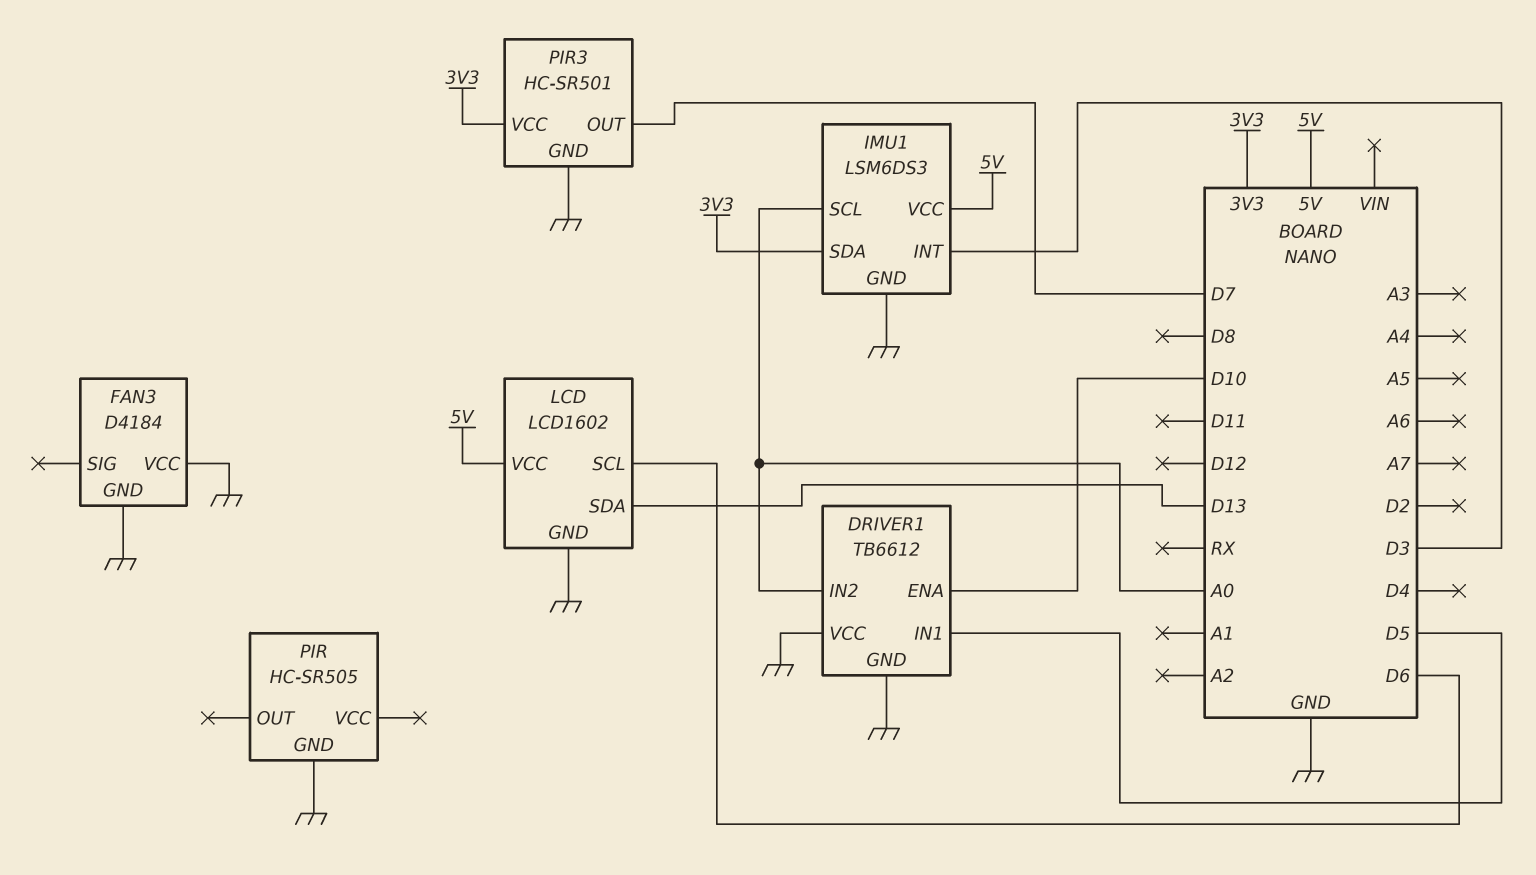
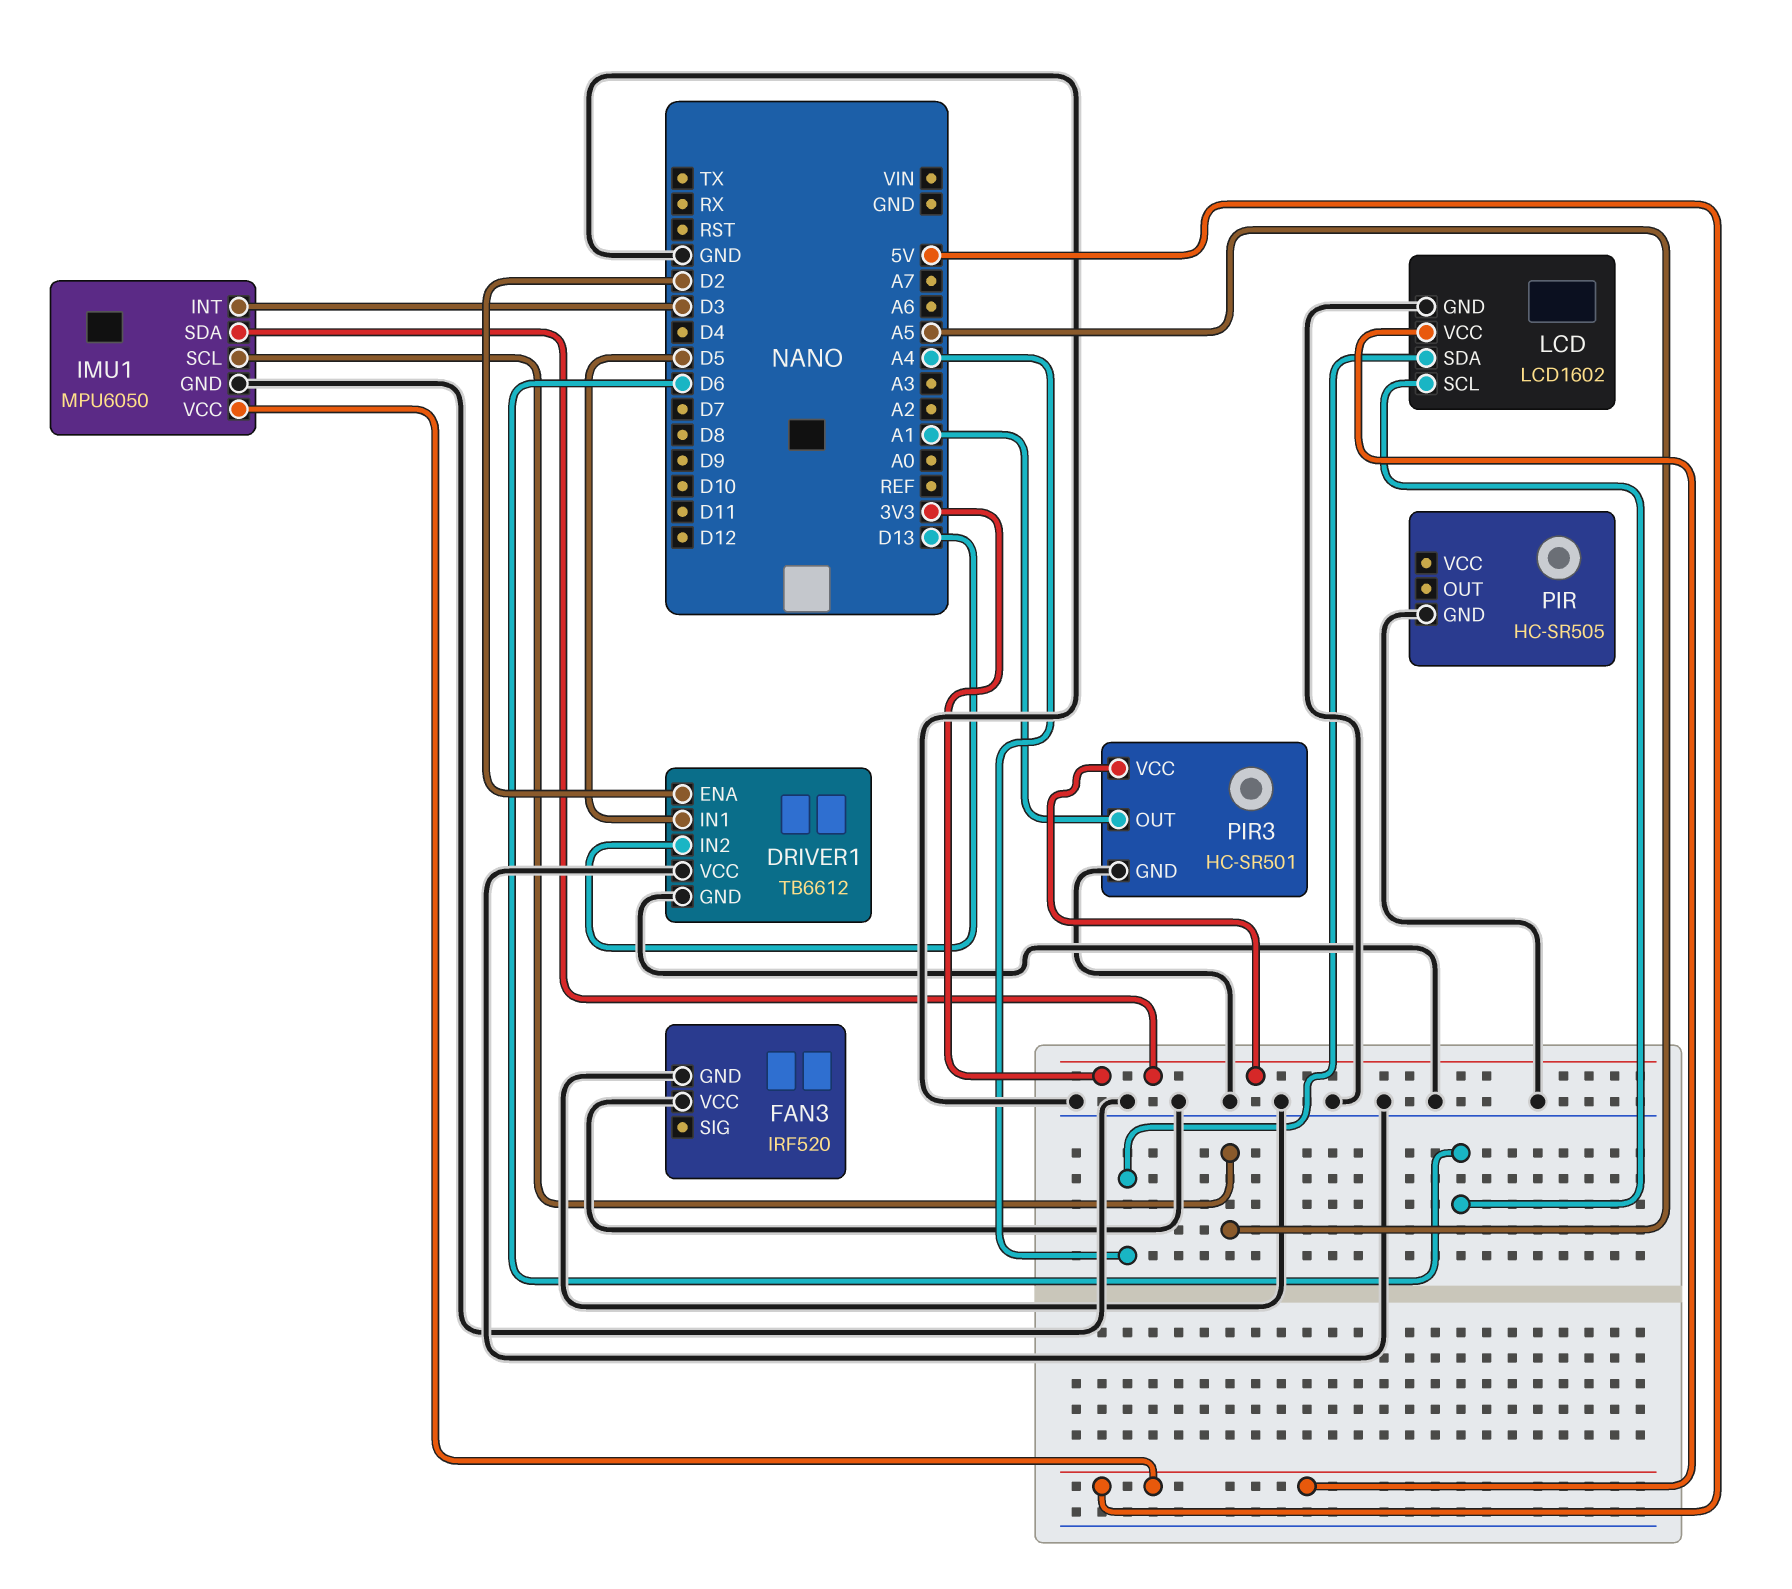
DRIVER1 pin ENA: D10 -> D2
DRIVER1 pin IN2: A0 -> D13
FAN3: D4184 -> IRF520
IMU1: LSM6DS3 -> MPU6050
IMU1 pin SCL: A0 -> A5
LCD pin SDA: D13 -> A4
PIR3 pin OUT: D7 -> A1

